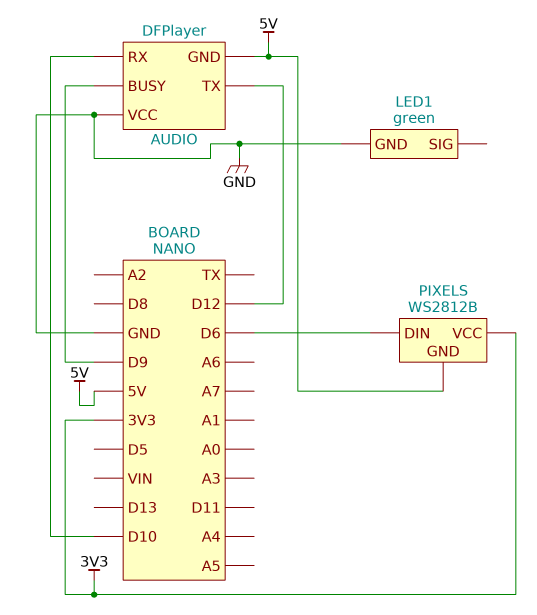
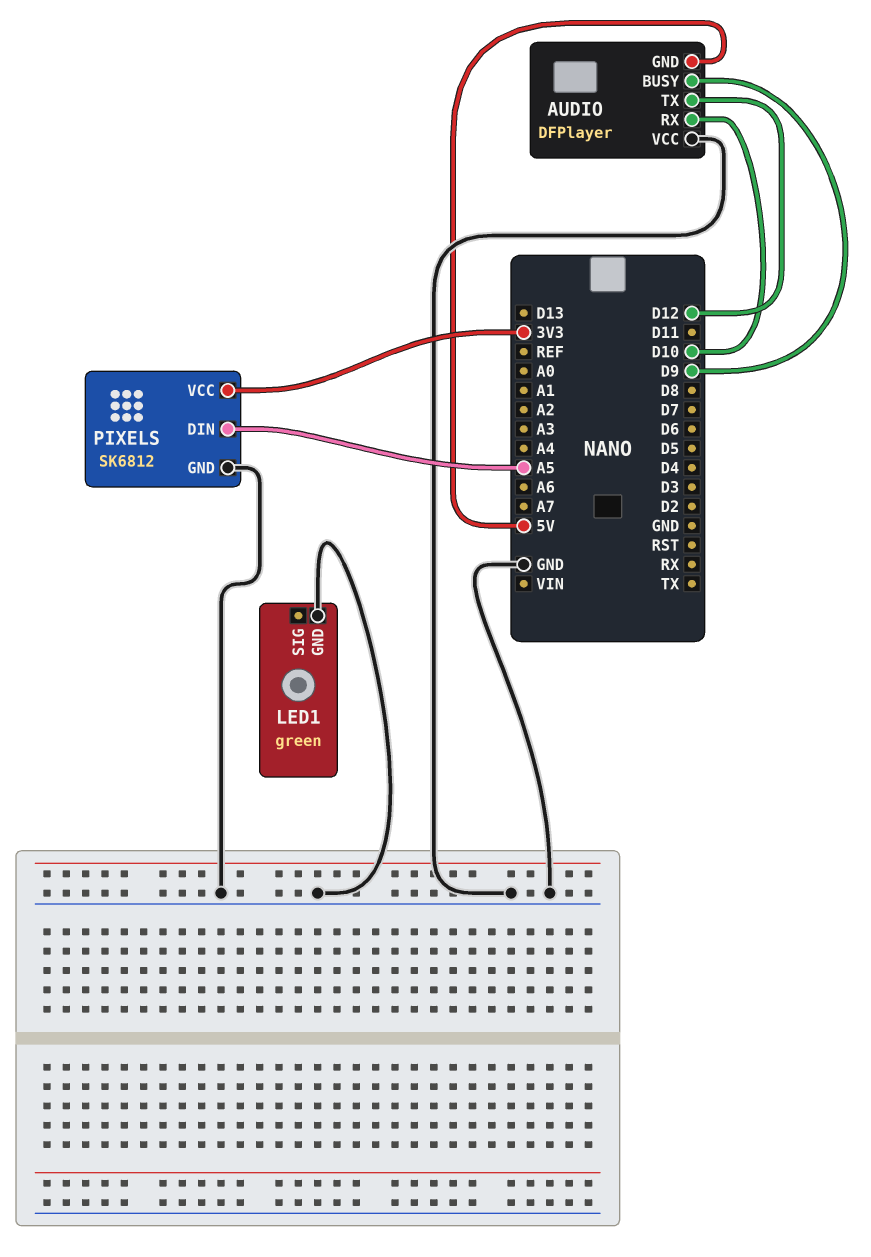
PIXELS: WS2812B -> SK6812
PIXELS pin DIN: D6 -> A5
PIXELS pin GND: 5V -> GND

